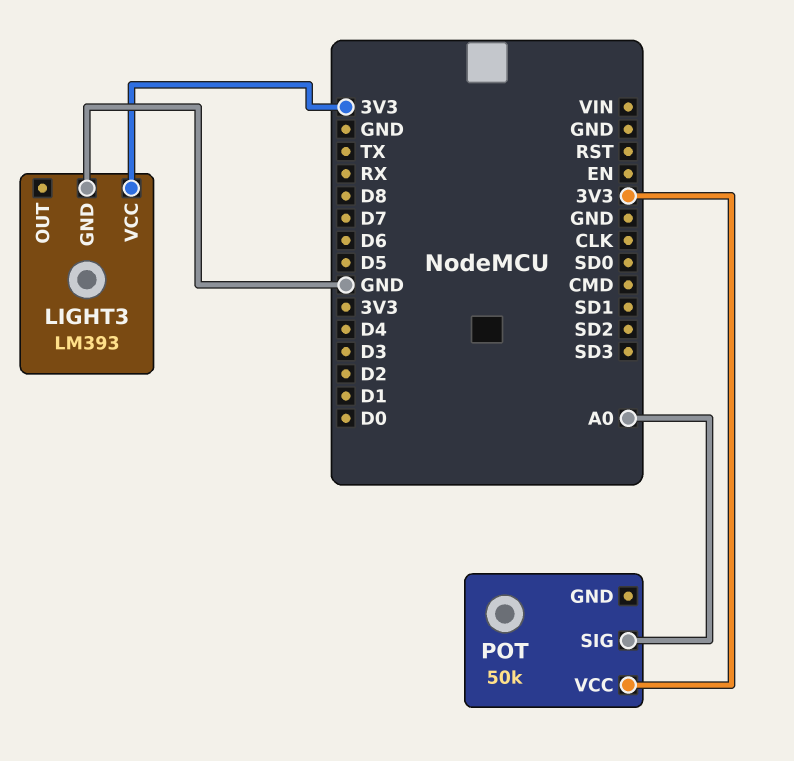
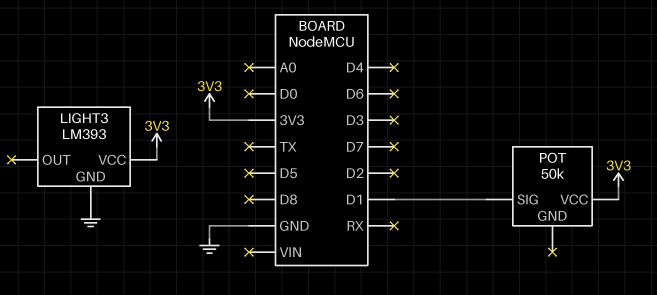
POT pin SIG: A0 -> D1

